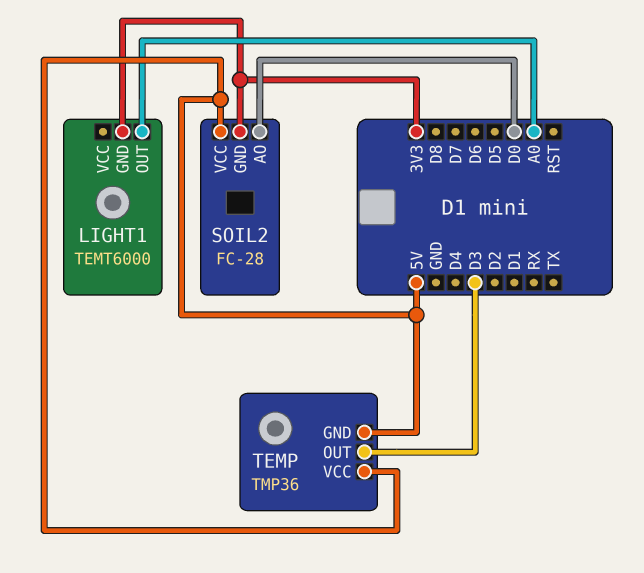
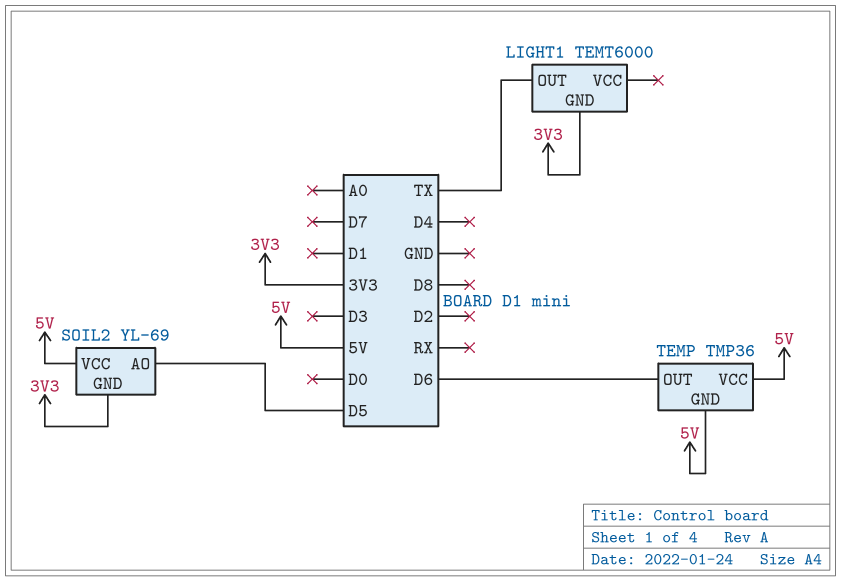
LIGHT1 pin OUT: A0 -> TX
SOIL2: FC-28 -> YL-69
SOIL2 pin AO: D0 -> D5
TEMP pin OUT: D3 -> D6

